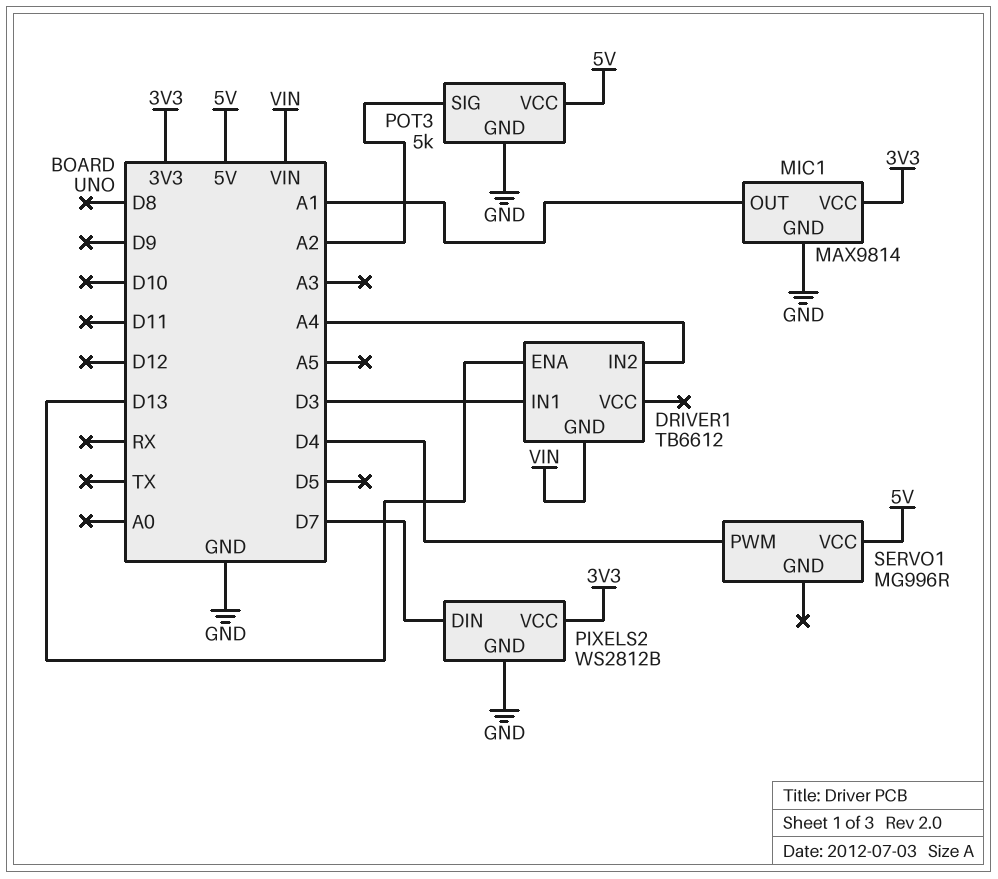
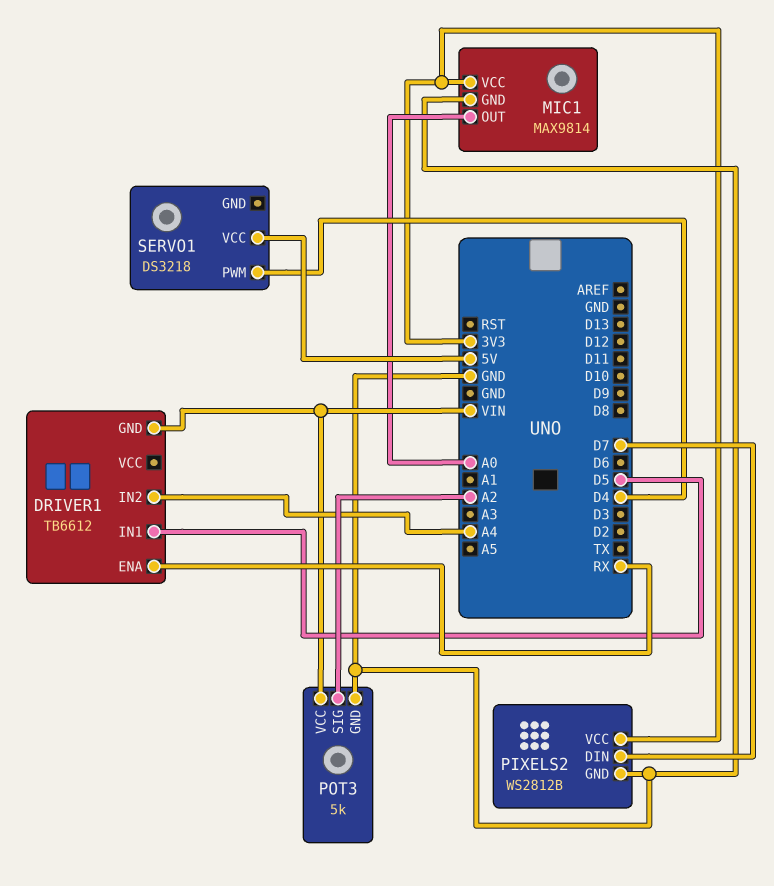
DRIVER1 pin ENA: D13 -> RX
DRIVER1 pin IN1: D3 -> D5
MIC1 pin OUT: A1 -> A0
POT3 pin VCC: 5V -> VIN
SERVO1: MG996R -> DS3218

